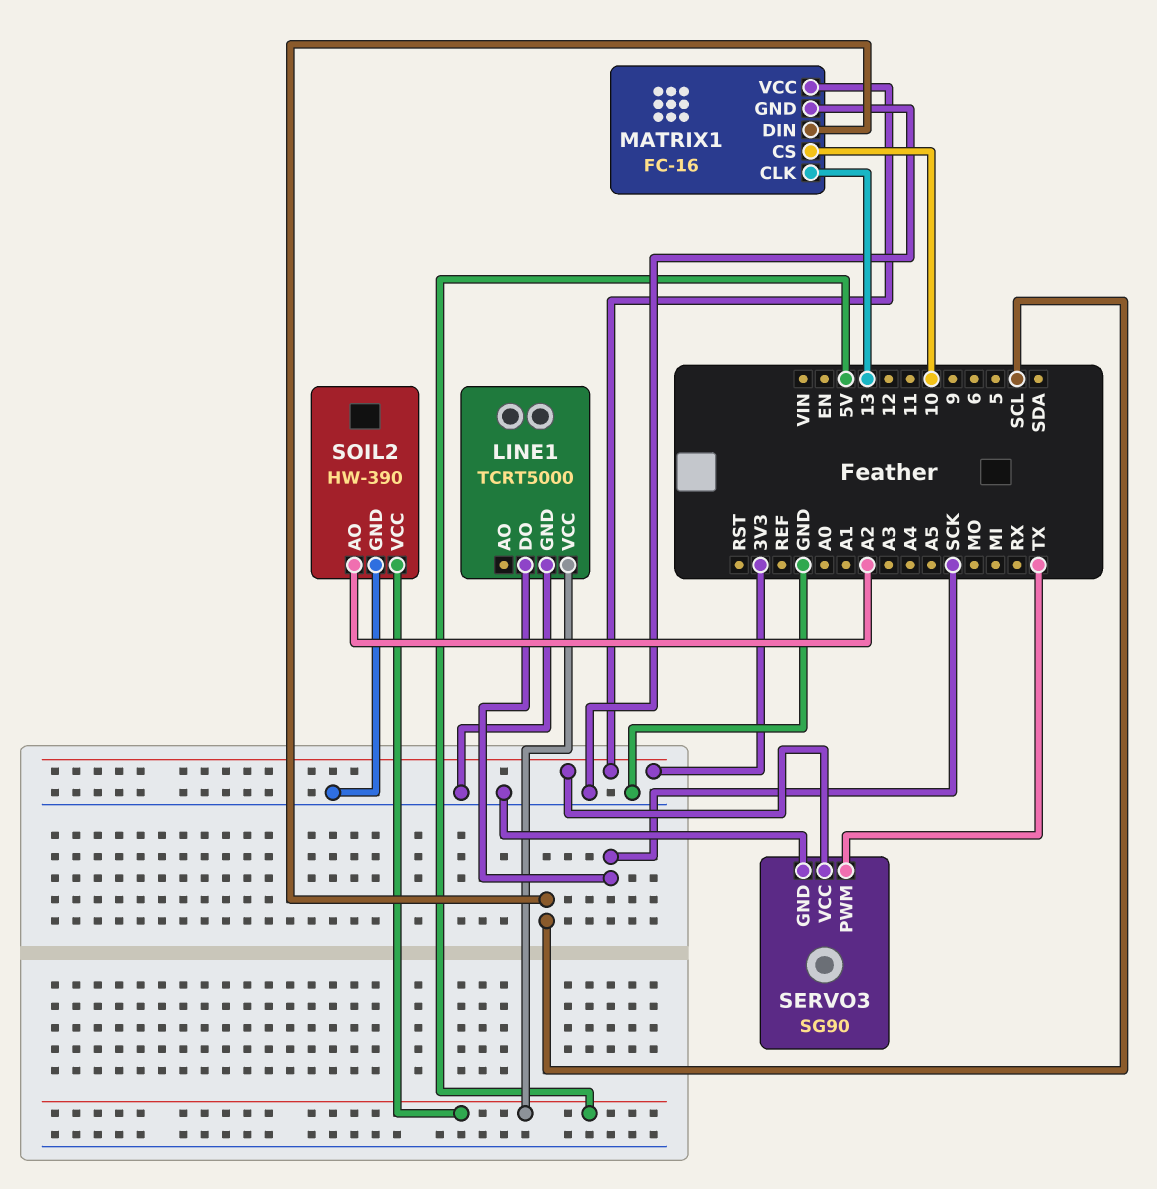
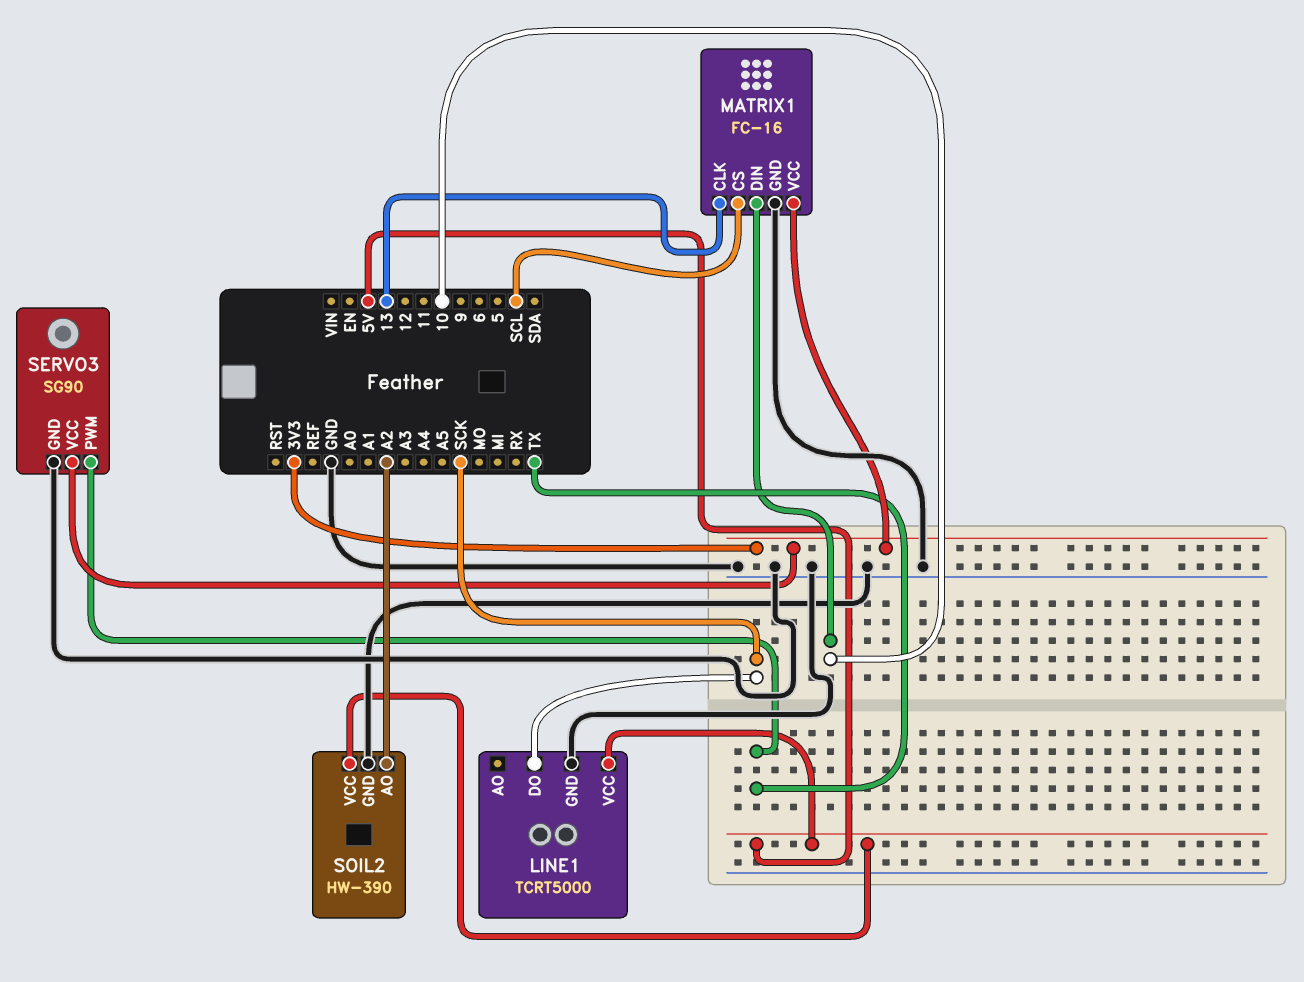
MATRIX1 pin CS: 10 -> SCL
MATRIX1 pin DIN: SCL -> 10

